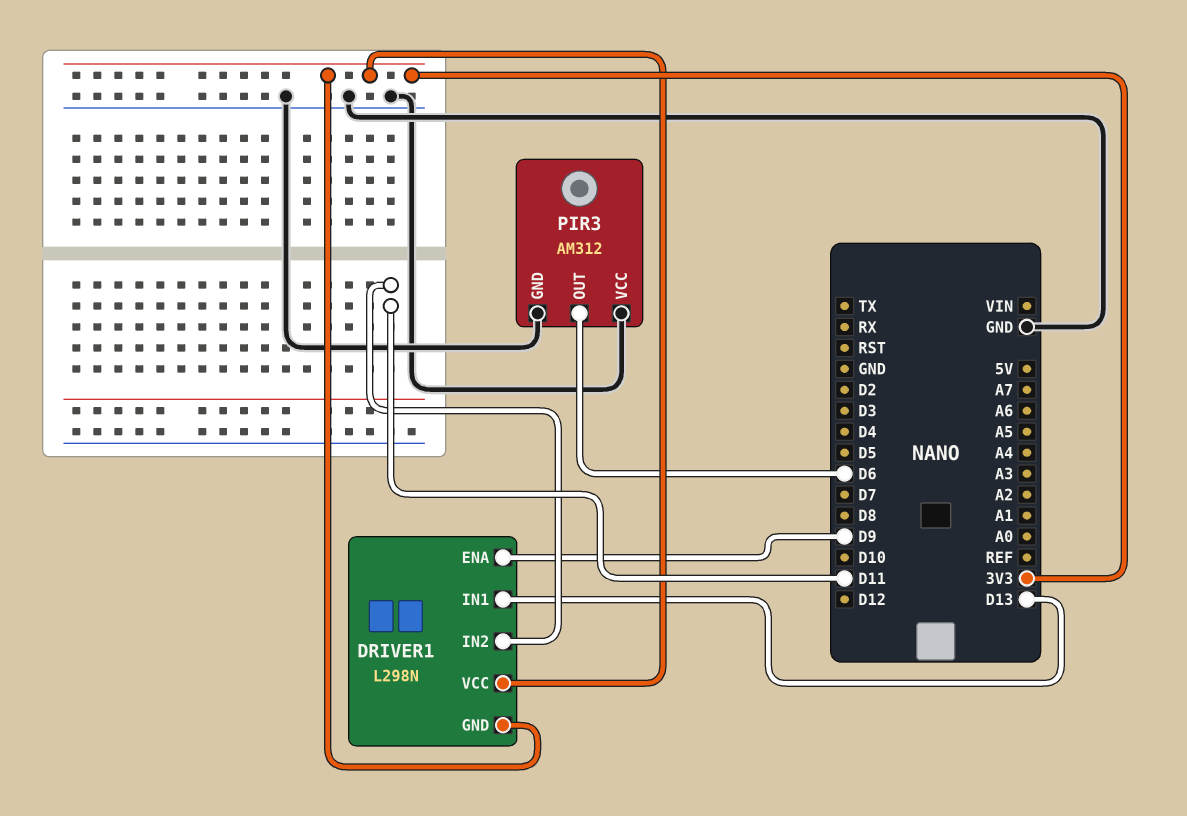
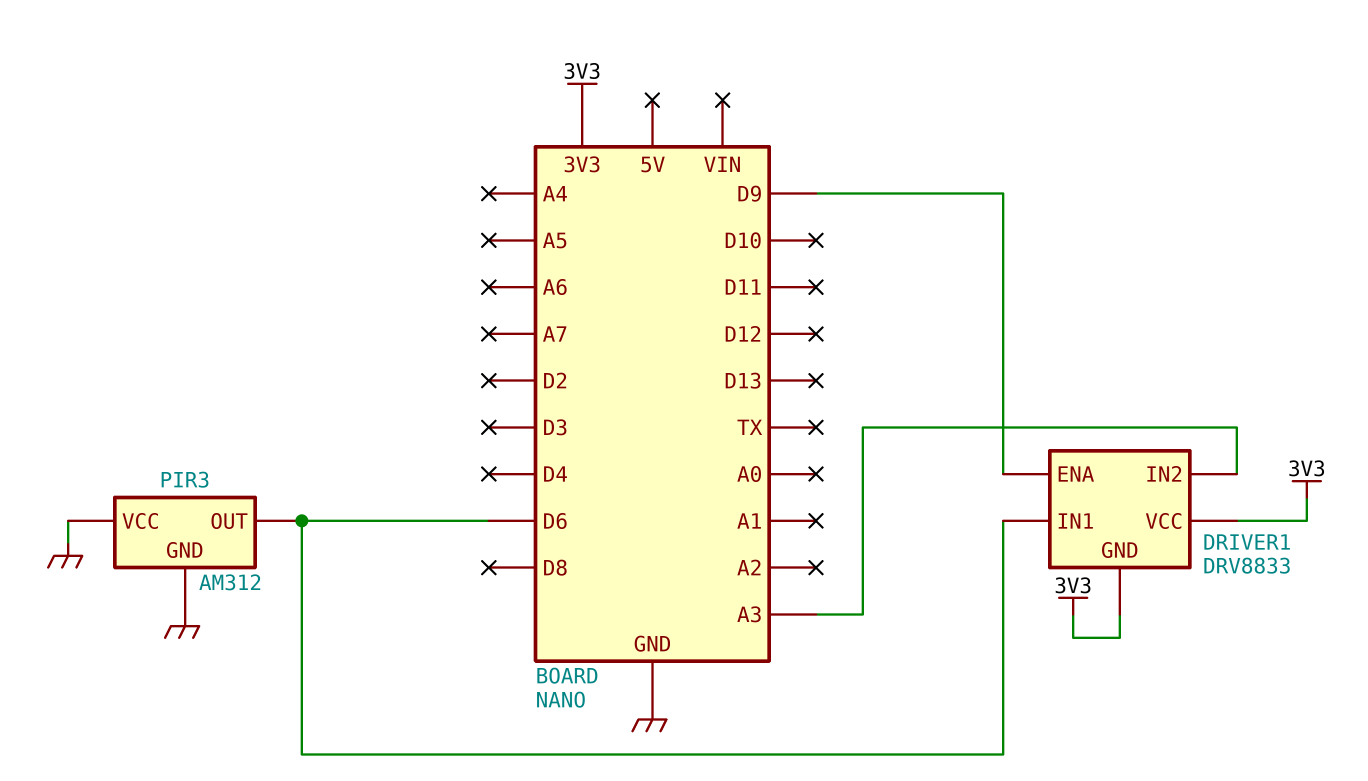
DRIVER1: L298N -> DRV8833
DRIVER1 pin IN1: D13 -> D6
DRIVER1 pin IN2: D11 -> A3

